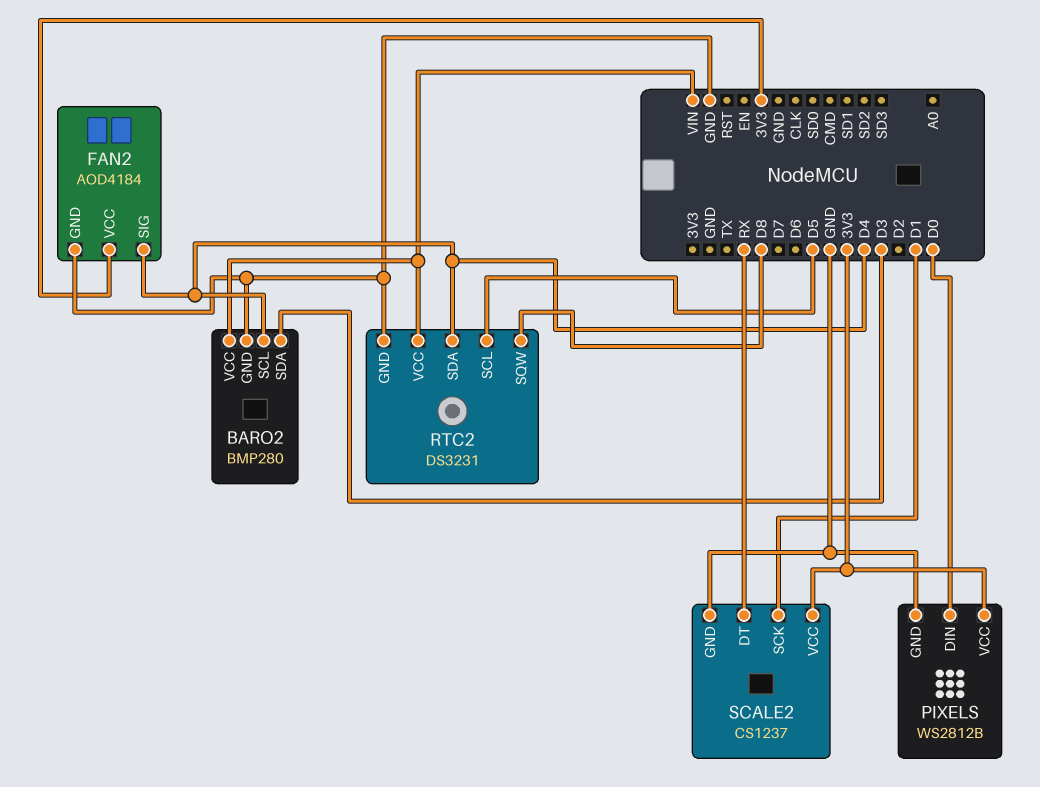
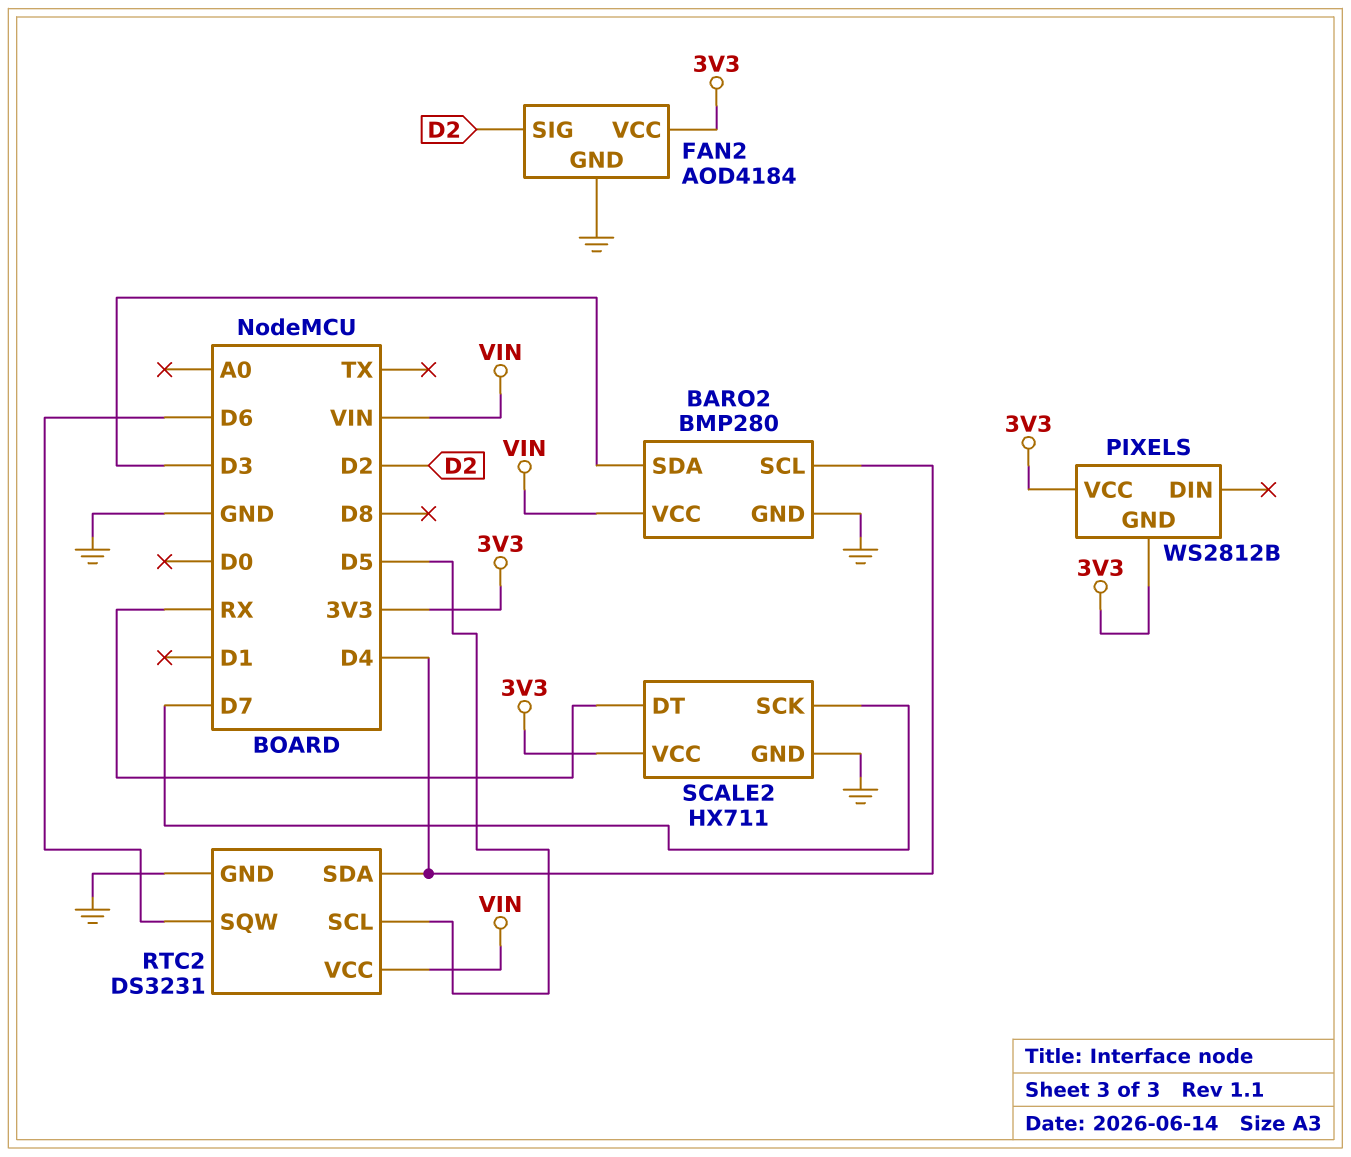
FAN2 pin SIG: D4 -> D2
PIXELS pin DIN: D0 -> none
PIXELS pin GND: GND -> 3V3
RTC2 pin SQW: D8 -> D6
SCALE2: CS1237 -> HX711
SCALE2 pin SCK: D1 -> D7

